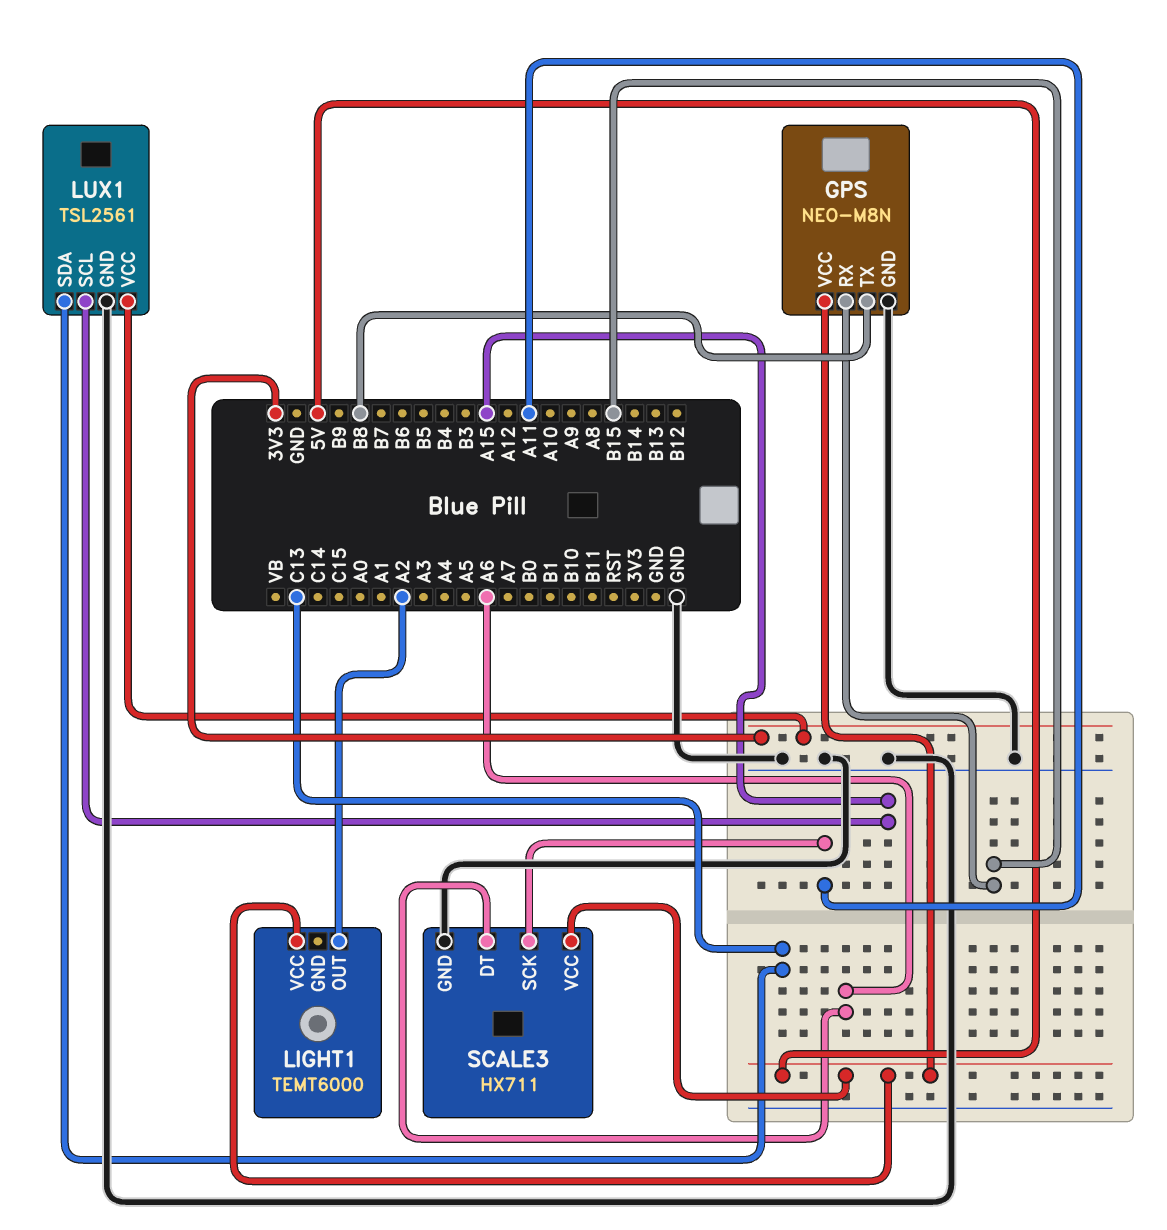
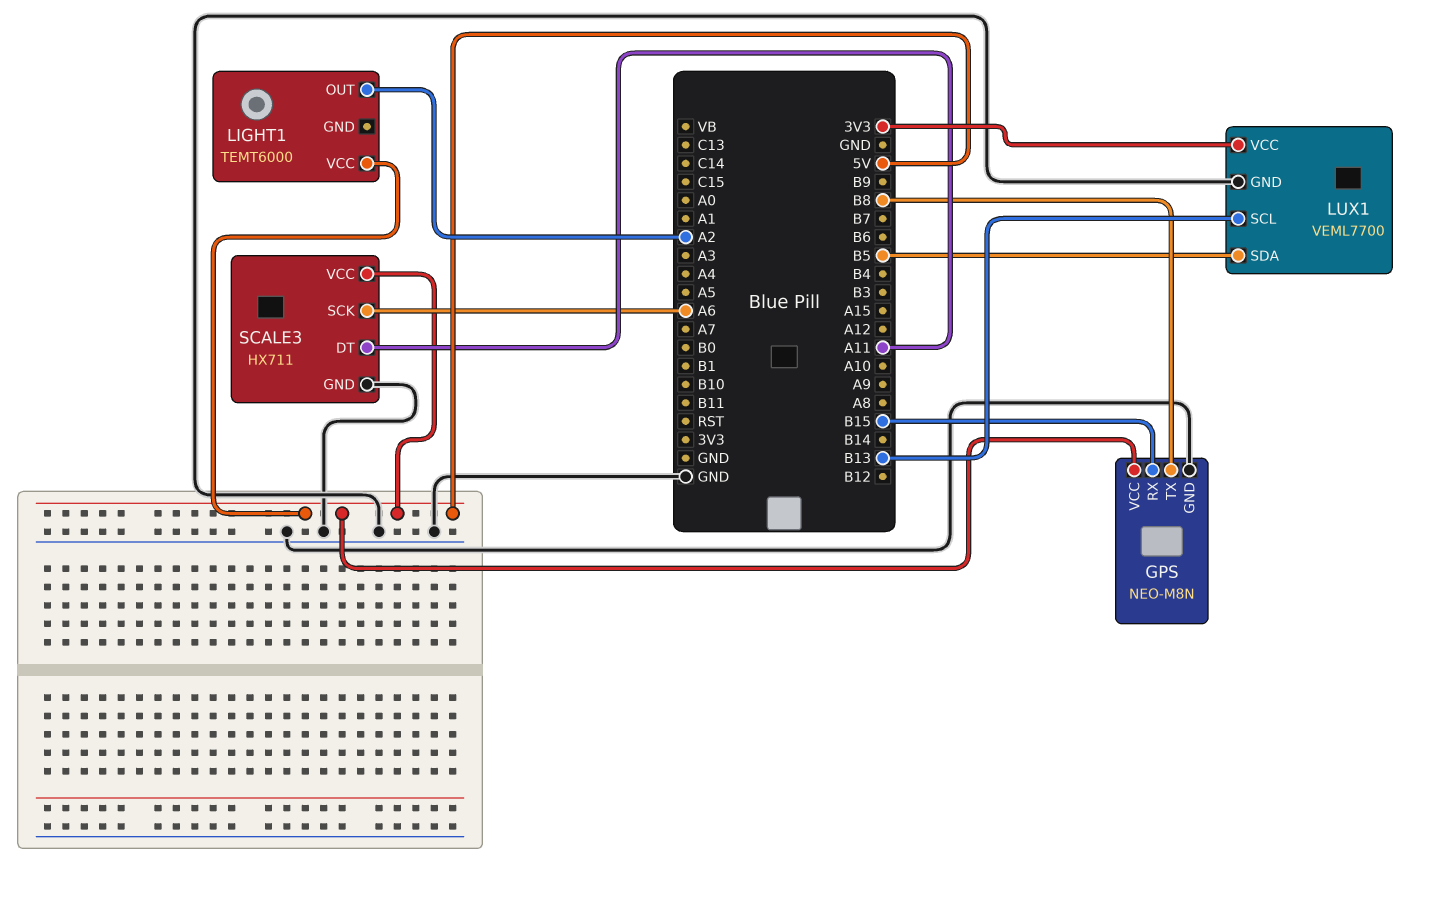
LUX1: TSL2561 -> VEML7700
LUX1 pin SCL: A15 -> B13
LUX1 pin SDA: C13 -> B5
SCALE3 pin DT: A6 -> A11
SCALE3 pin SCK: A11 -> A6

